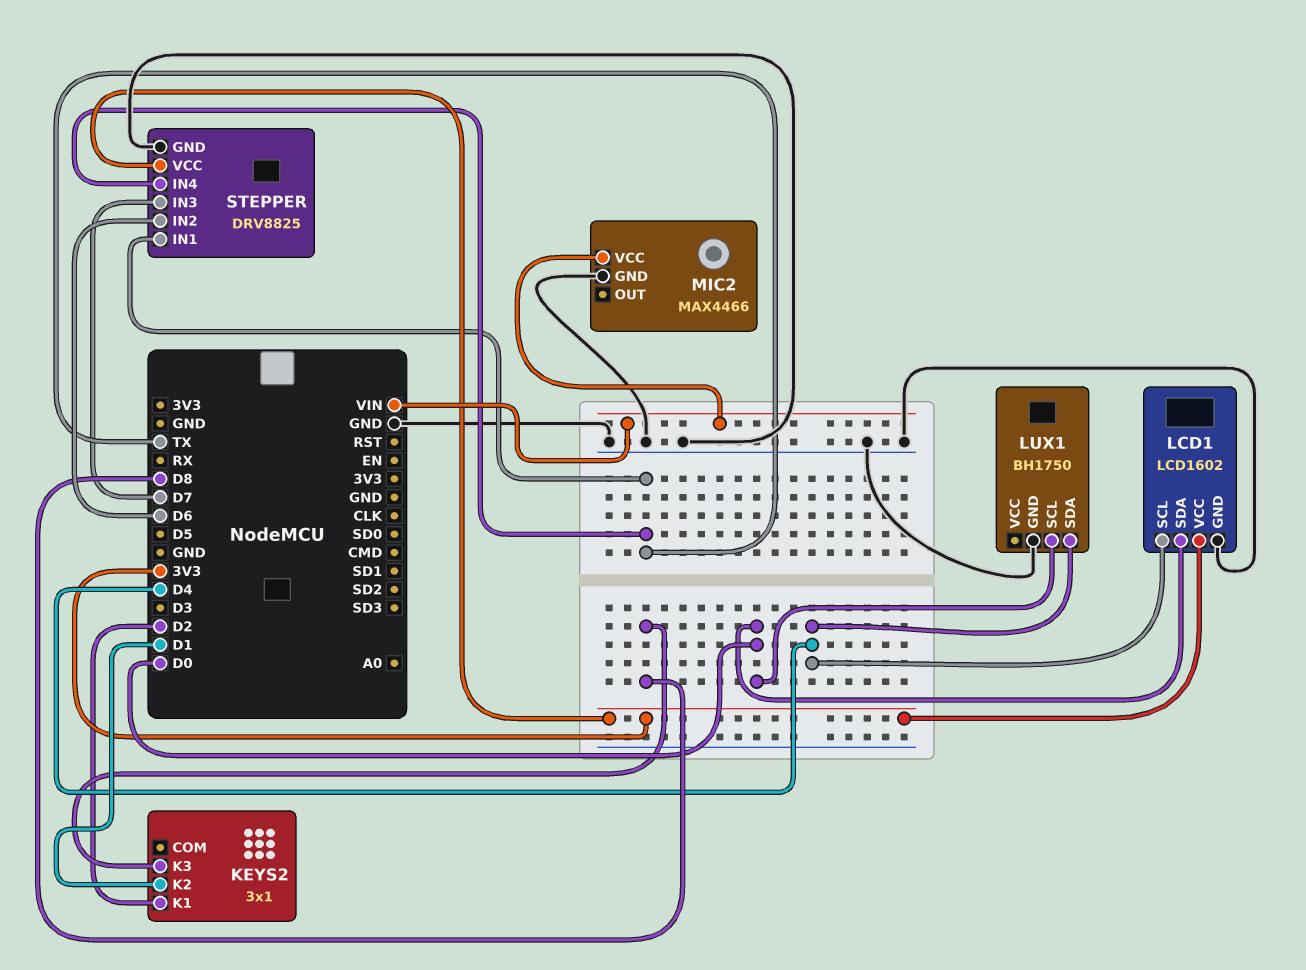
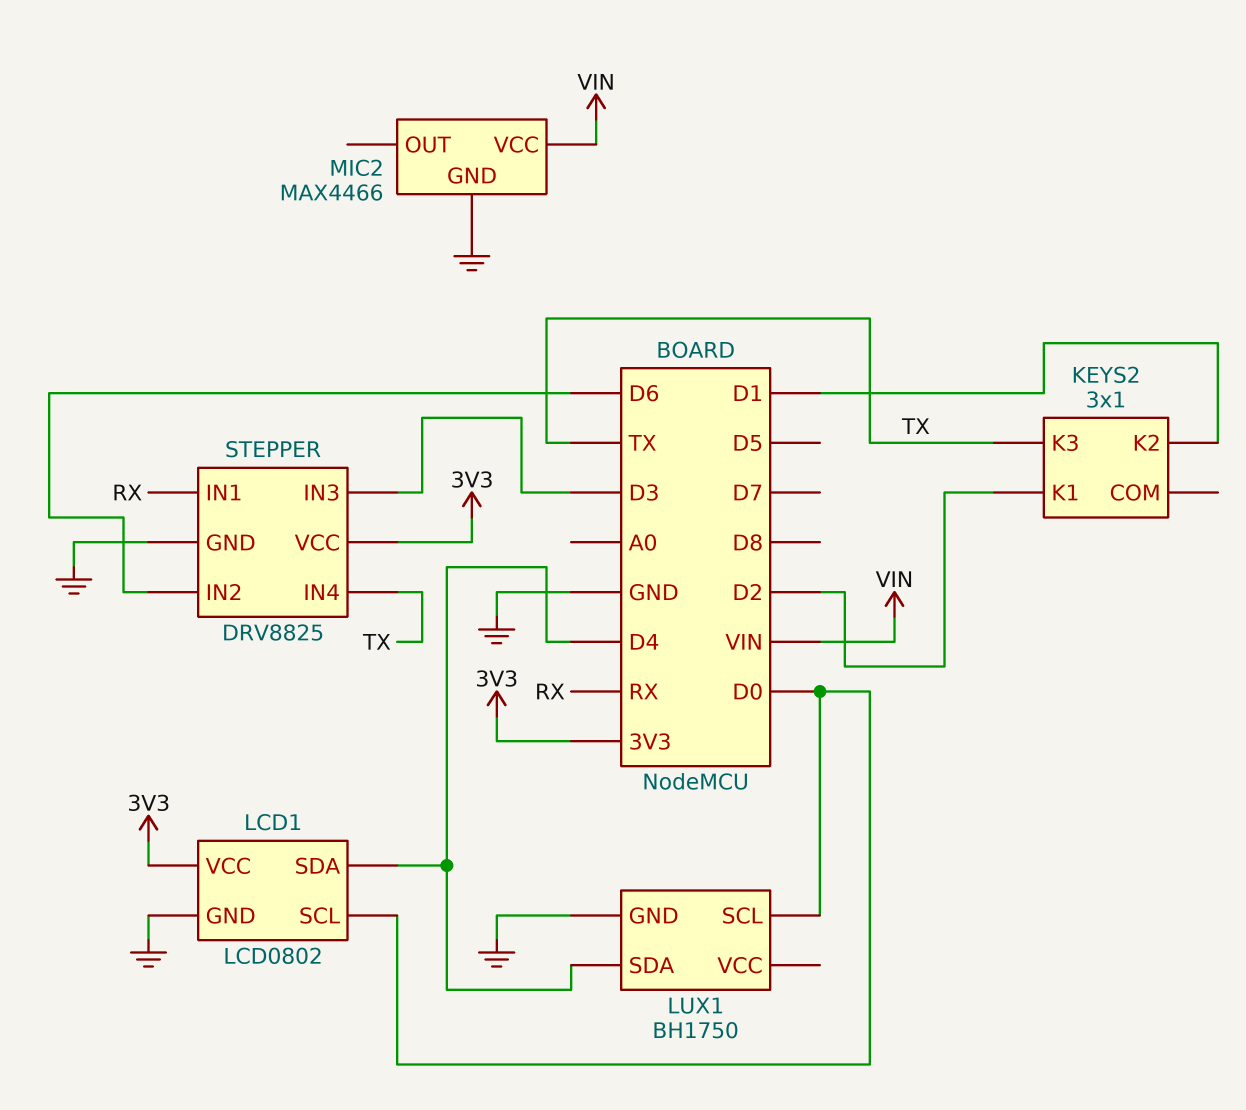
KEYS2 pin K3: D8 -> TX
LCD1: LCD1602 -> LCD0802
LCD1 pin SCL: D4 -> D0
LCD1 pin SDA: D0 -> D4
STEPPER pin IN1: TX -> RX
STEPPER pin IN3: D7 -> D3

